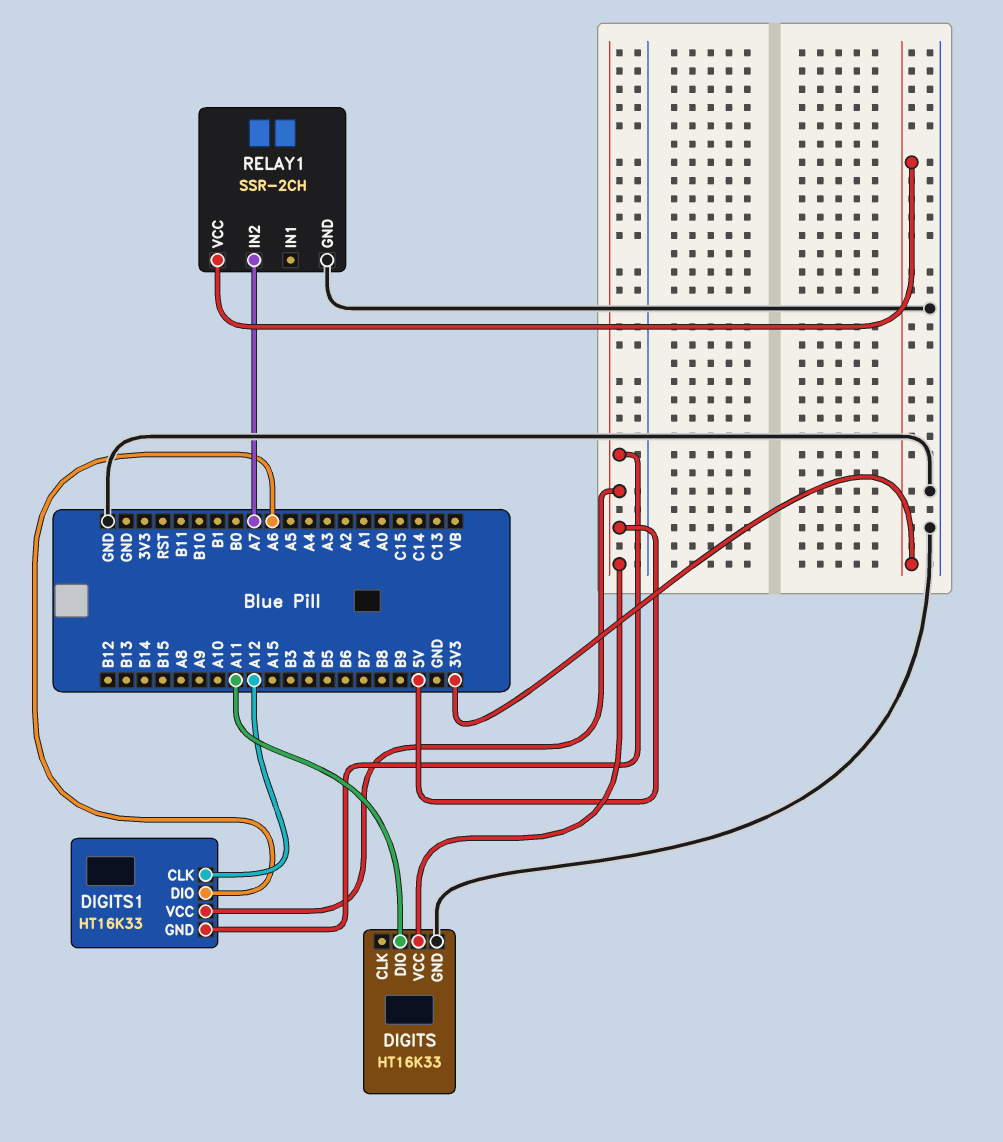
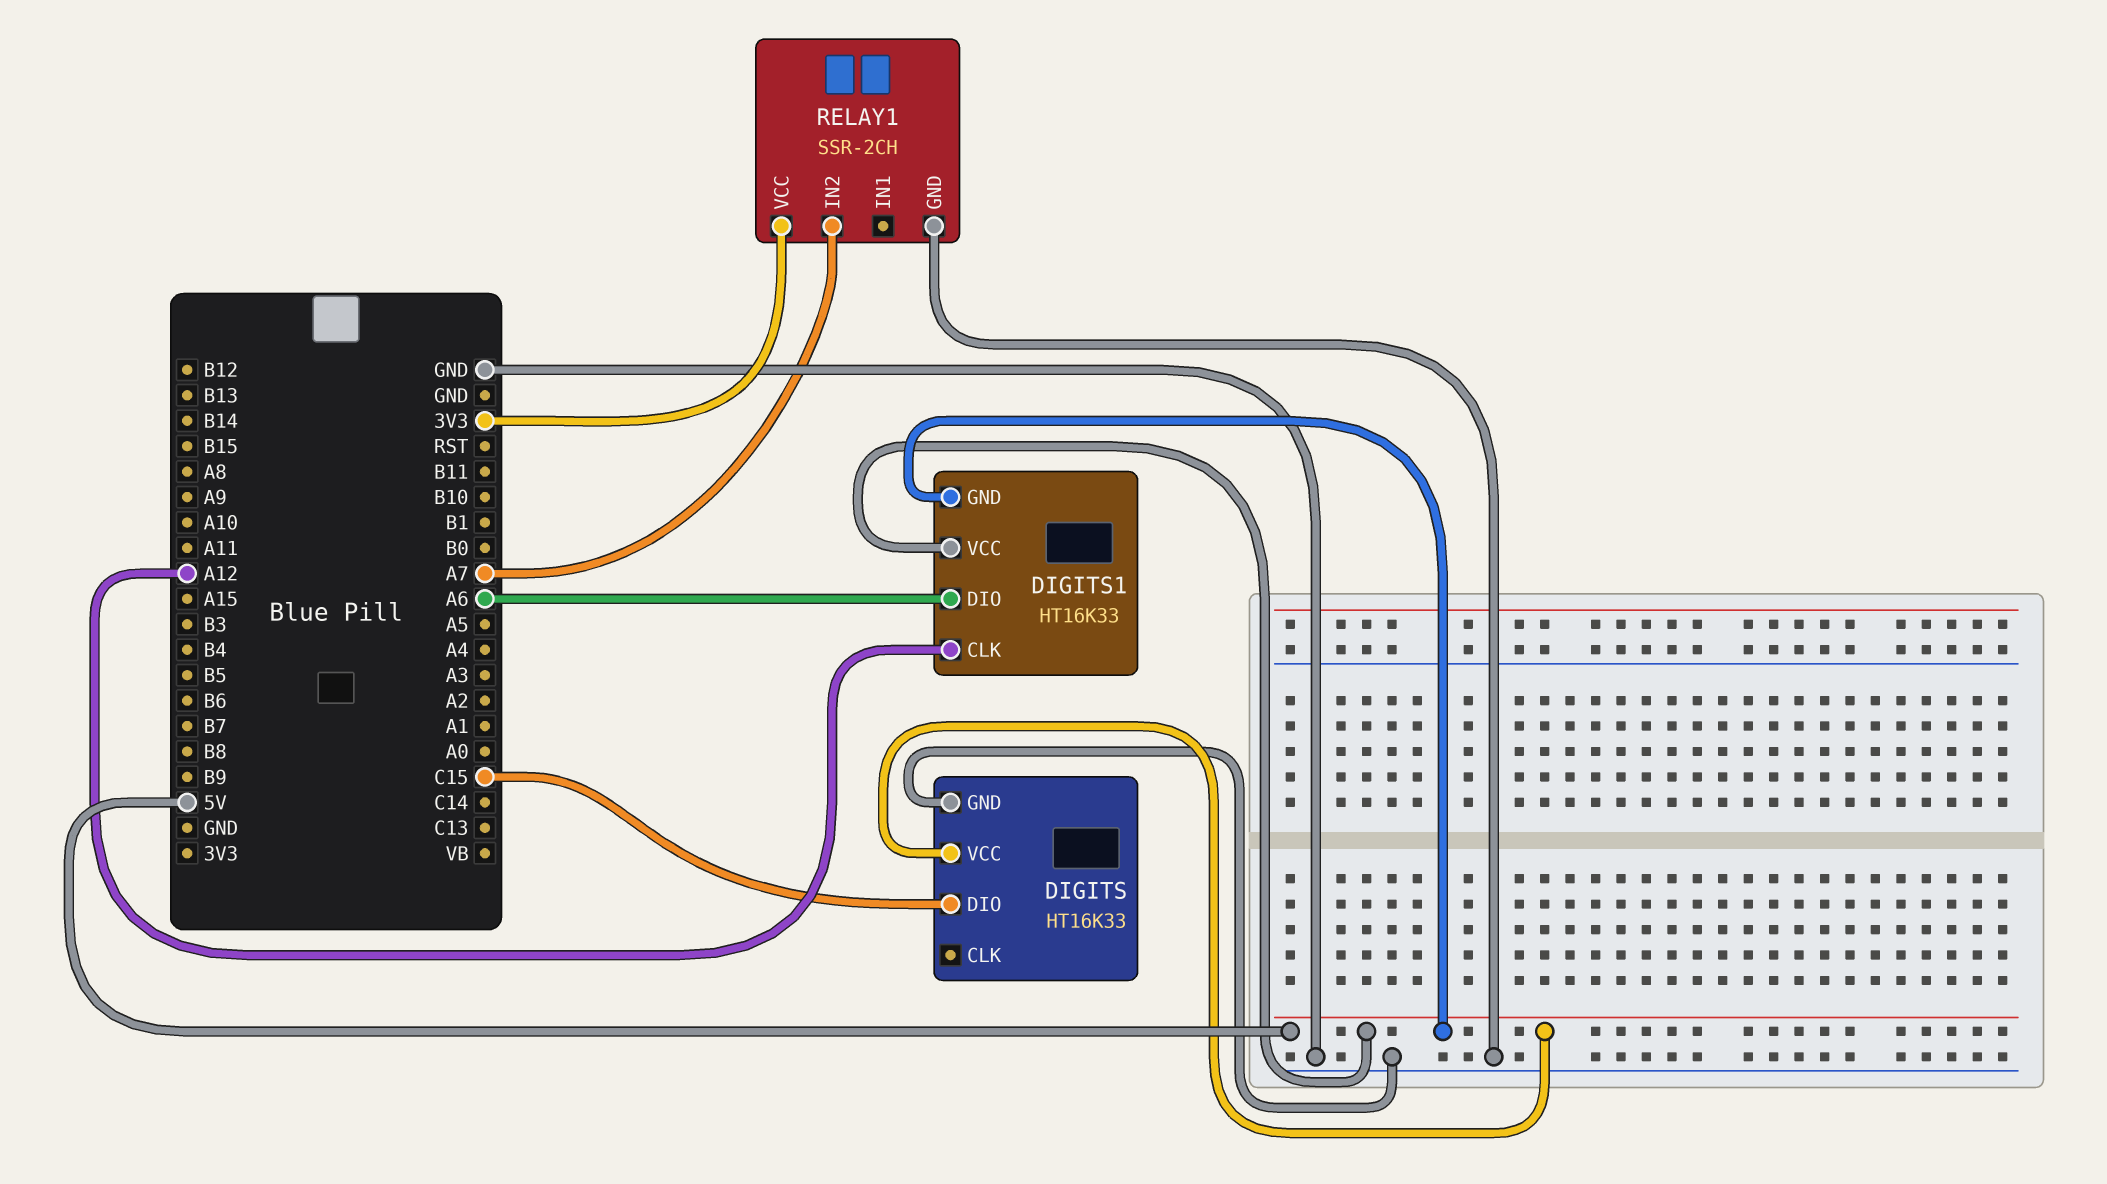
DIGITS pin DIO: A11 -> C15

